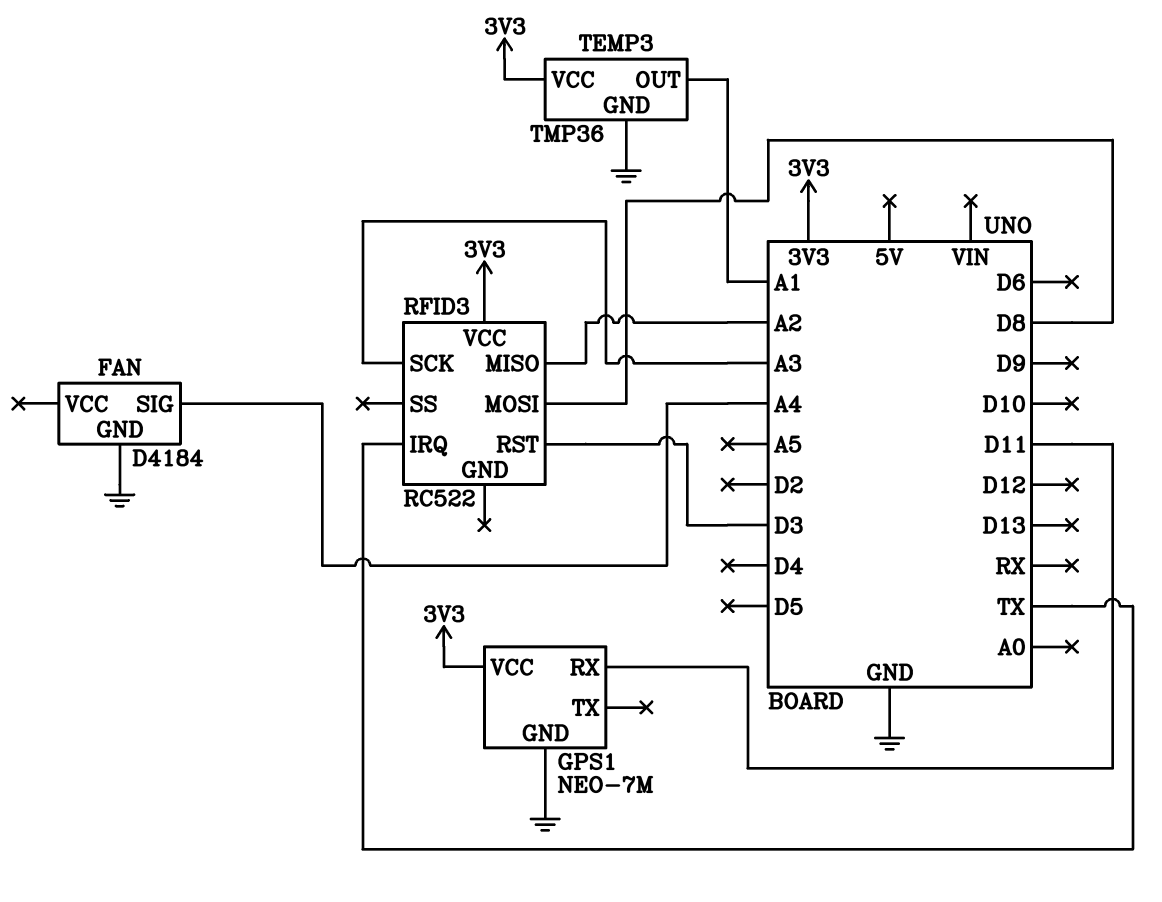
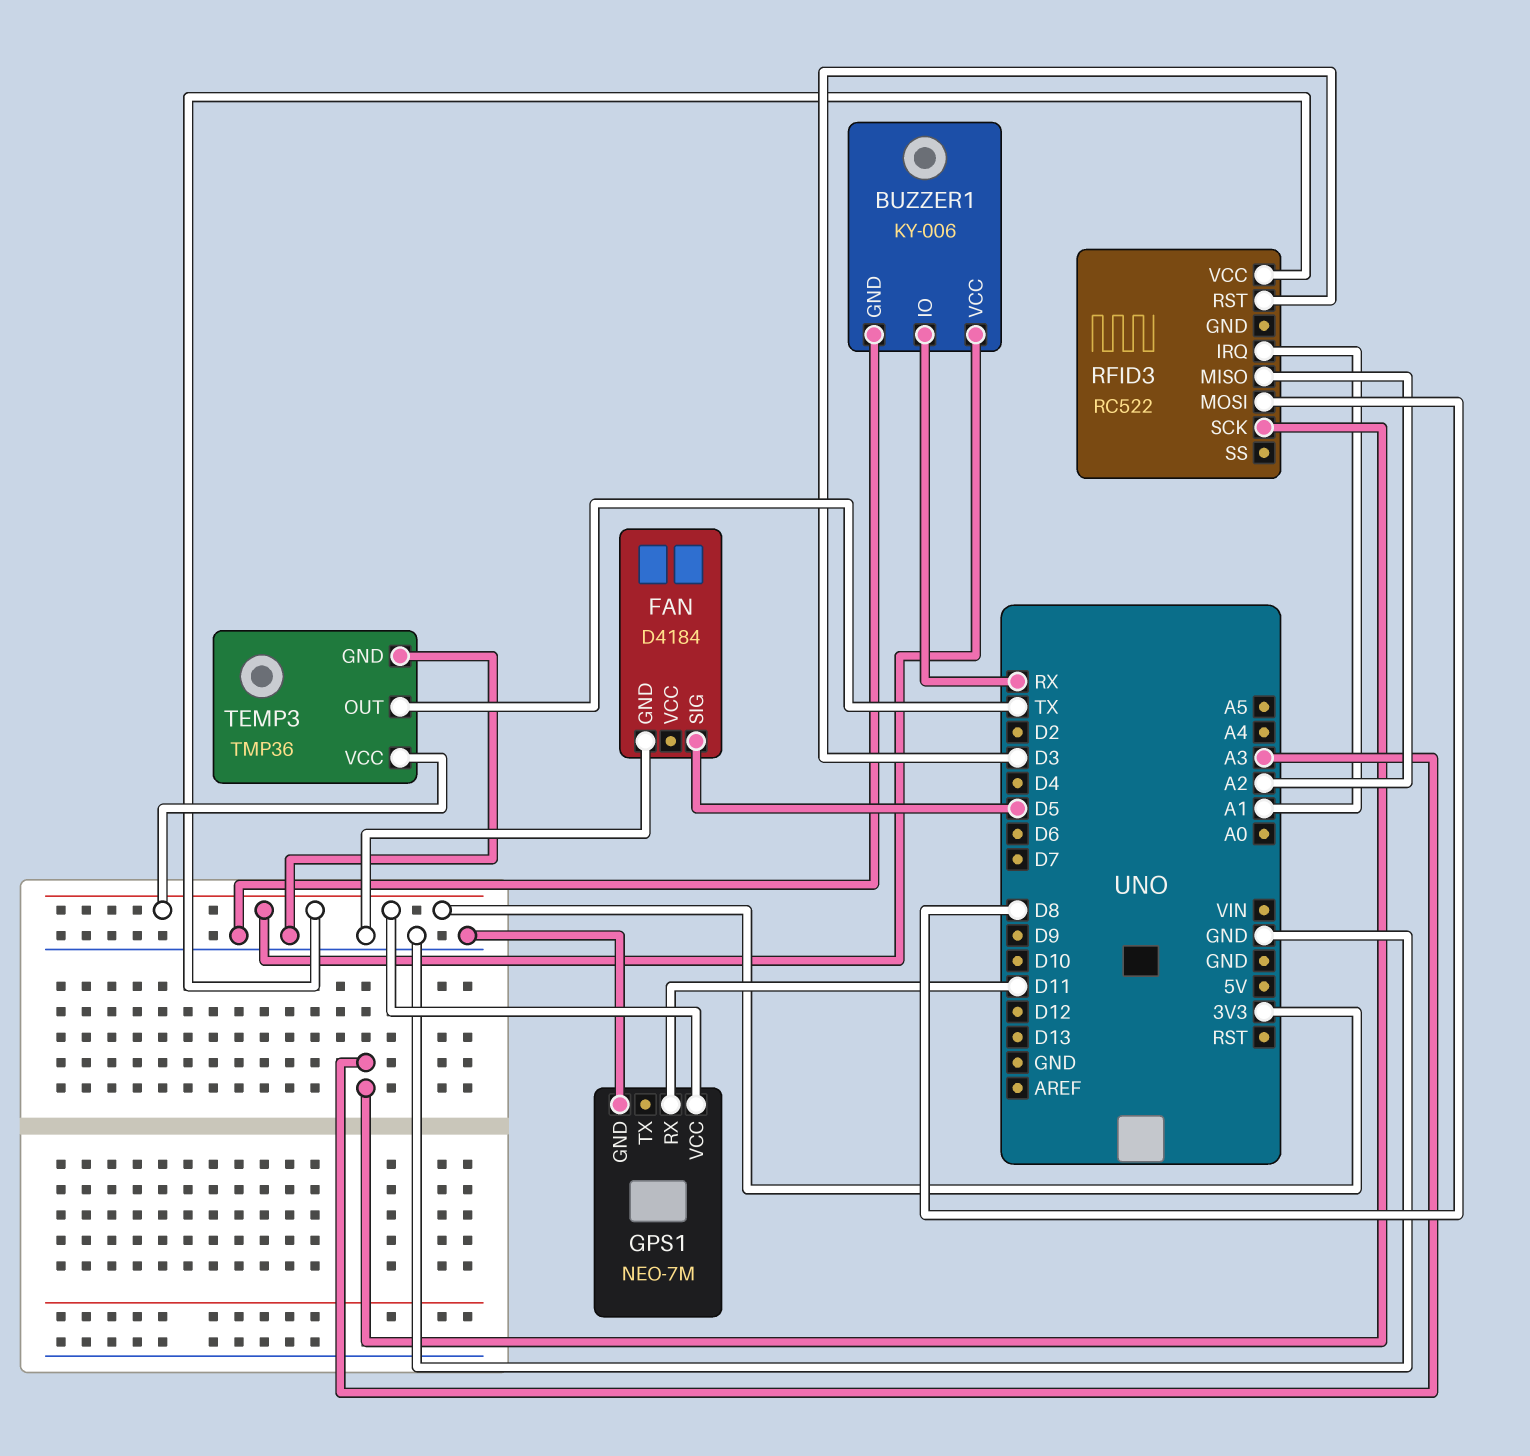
BUZZER1: none -> KY-006
BUZZER1 pin GND: none -> GND
BUZZER1 pin IO: none -> RX
BUZZER1 pin VCC: none -> 3V3
FAN pin SIG: A4 -> D5
RFID3 pin IRQ: TX -> A1
TEMP3 pin OUT: A1 -> TX

